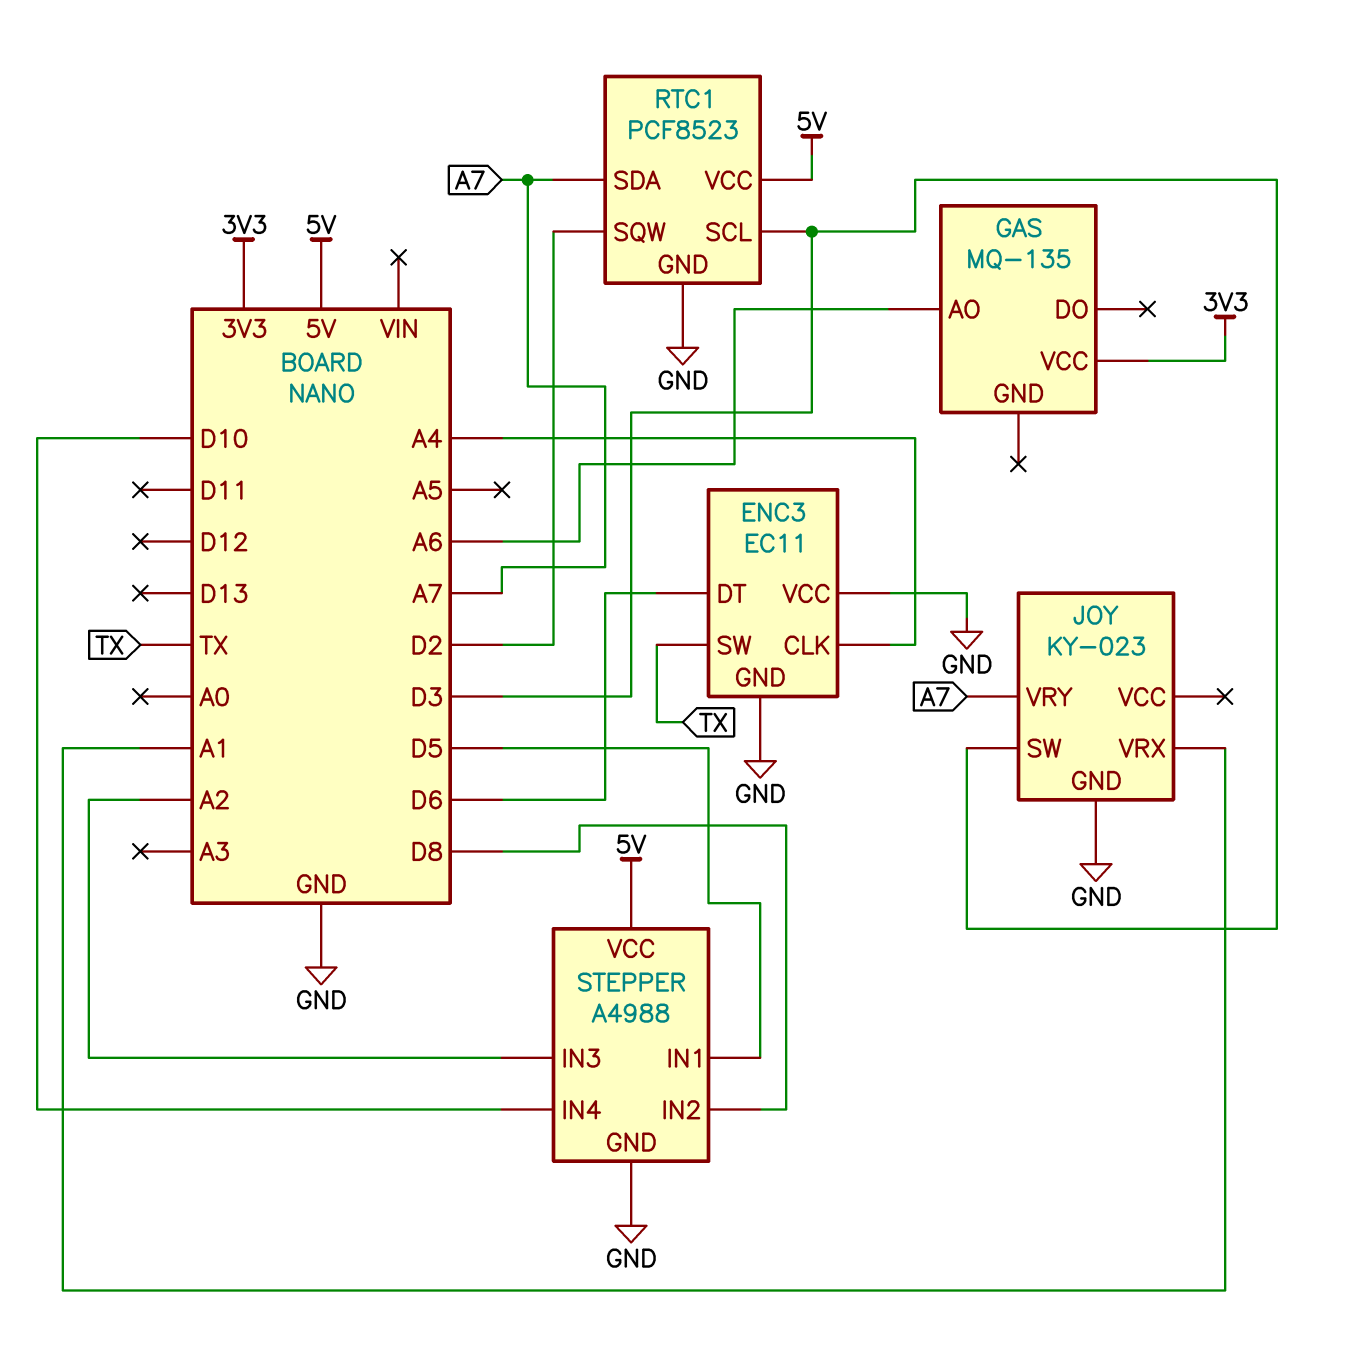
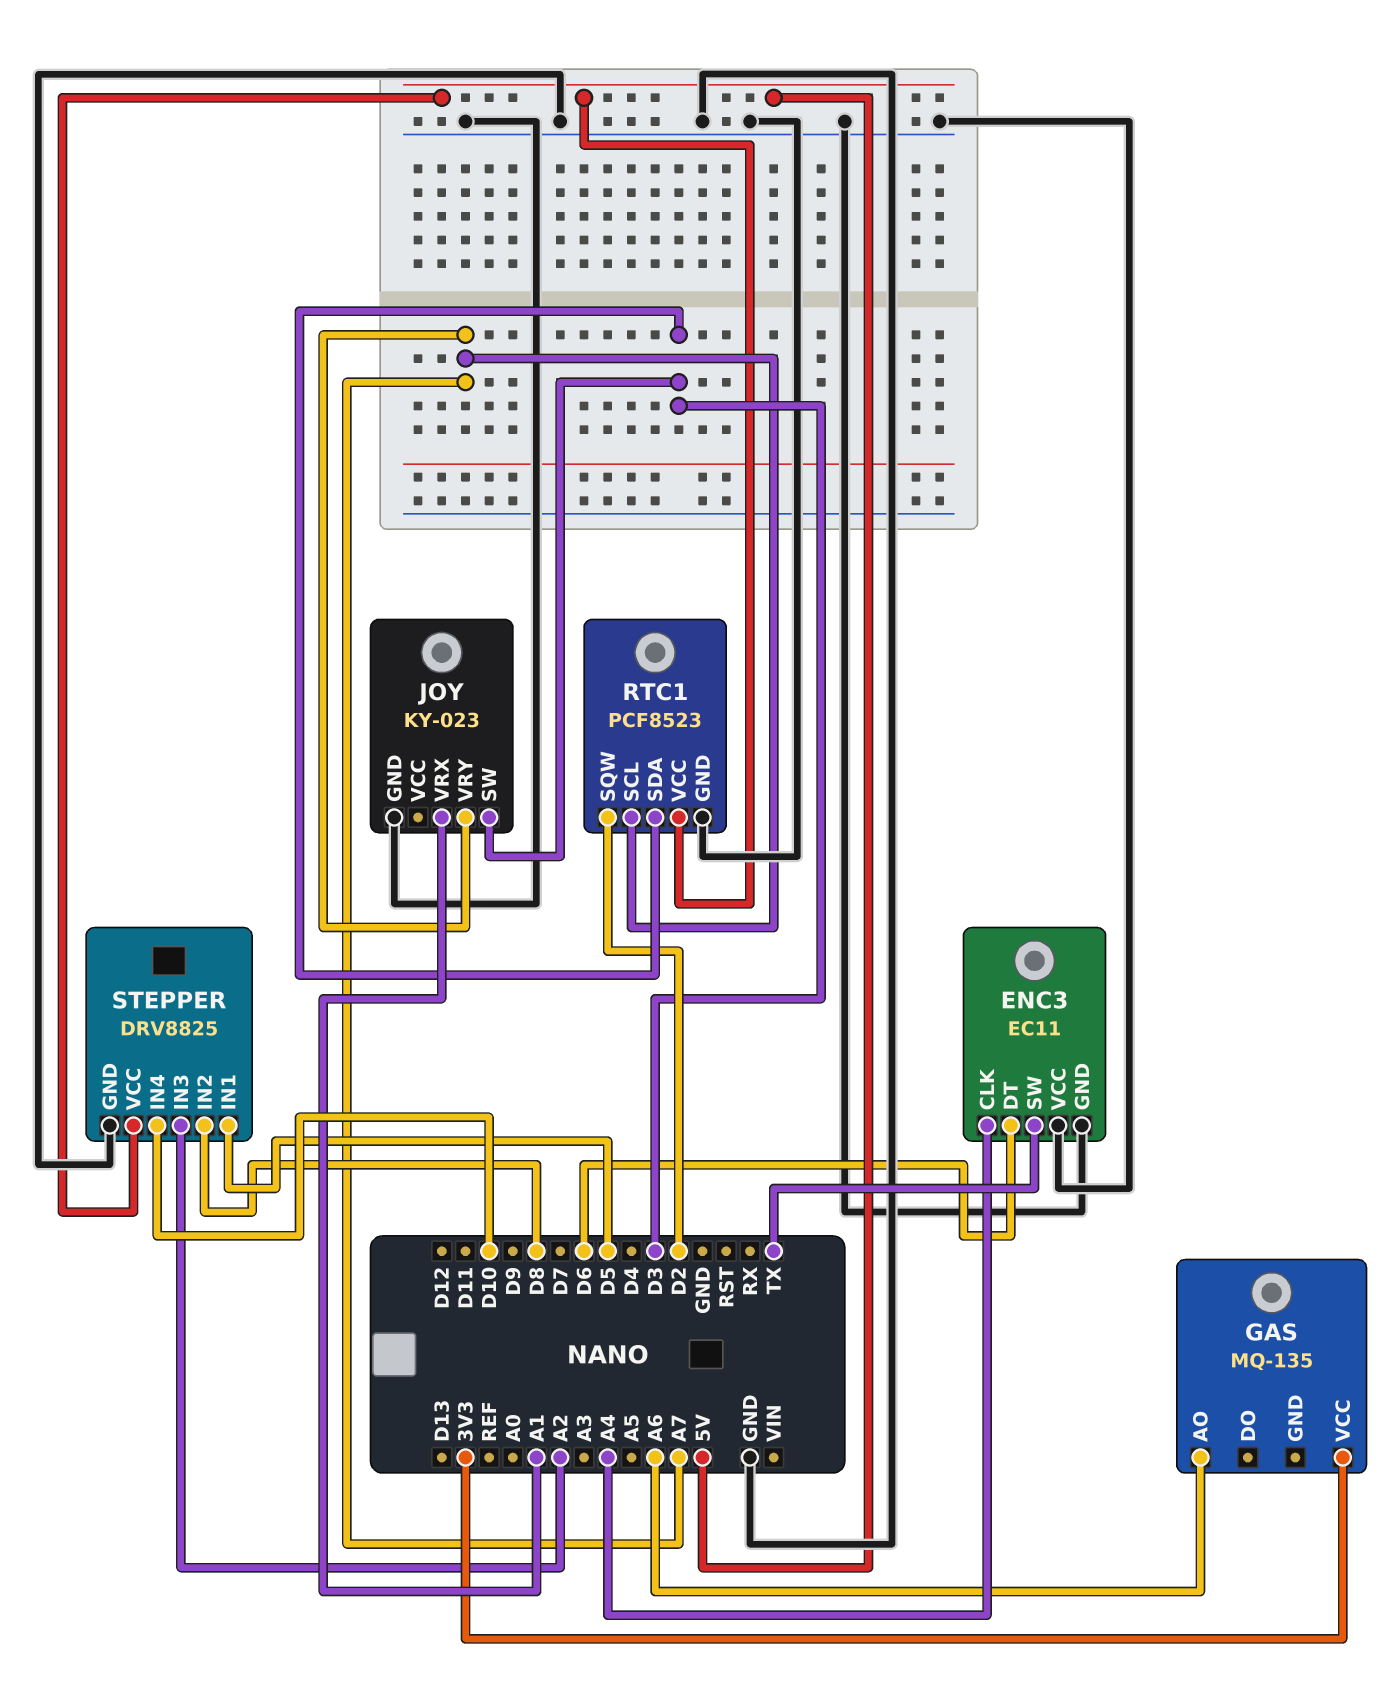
RTC1 pin SCL: D3 -> A7
RTC1 pin SDA: A7 -> D3
STEPPER: A4988 -> DRV8825

